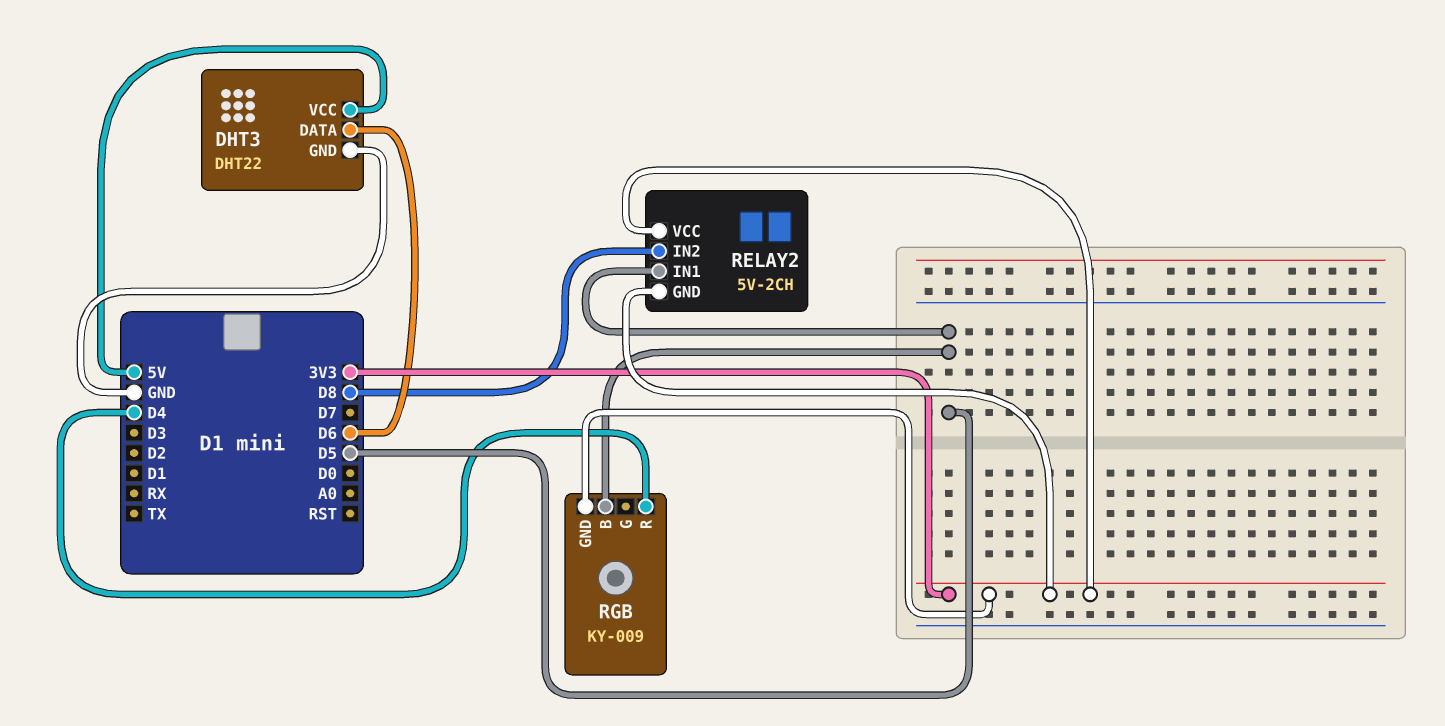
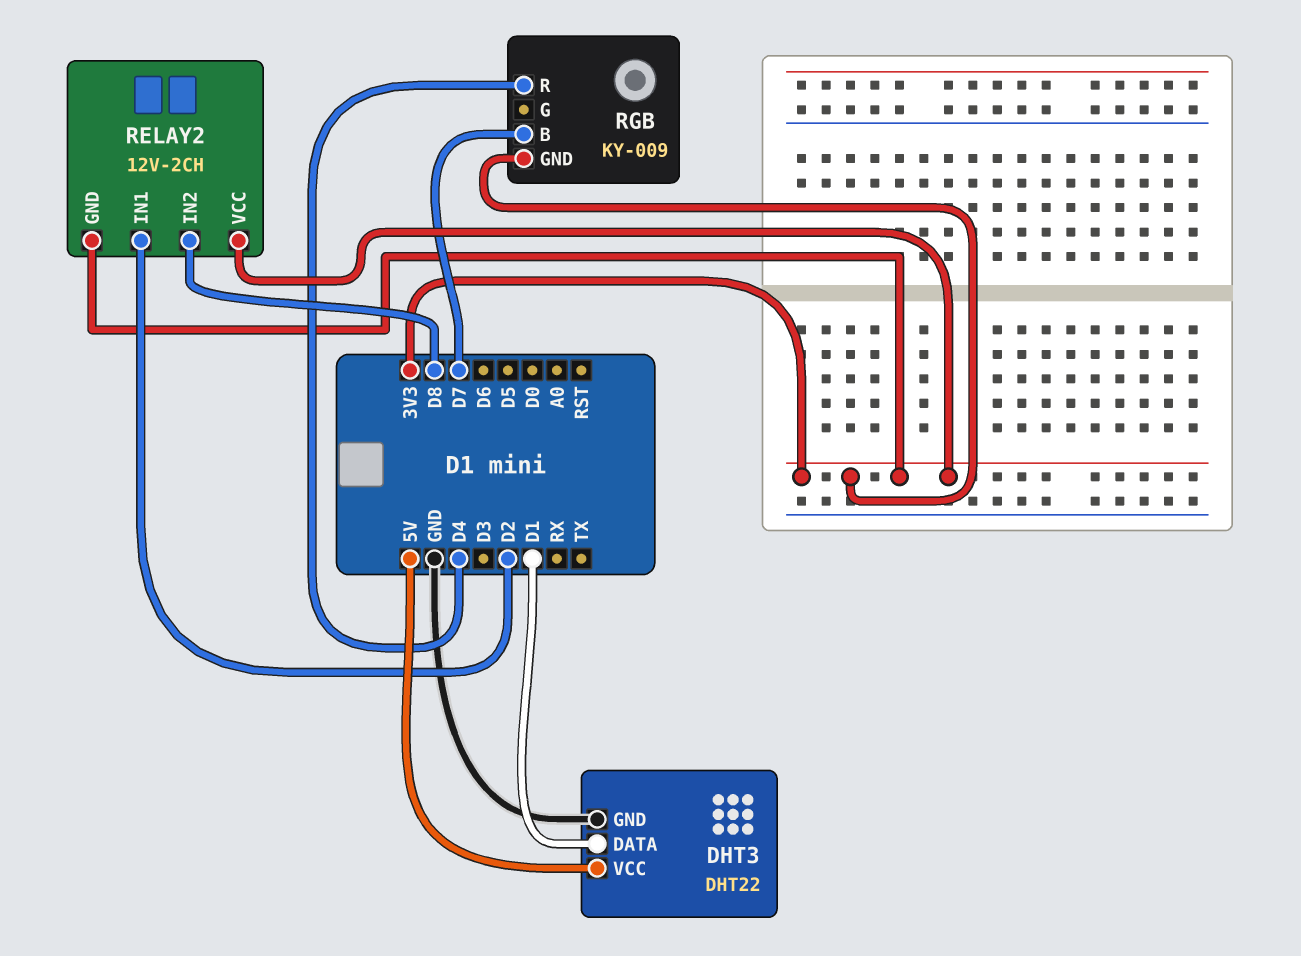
DHT3 pin DATA: D6 -> D1
RELAY2: 5V-2CH -> 12V-2CH
RELAY2 pin IN1: D5 -> D2
RGB pin B: D5 -> D7

